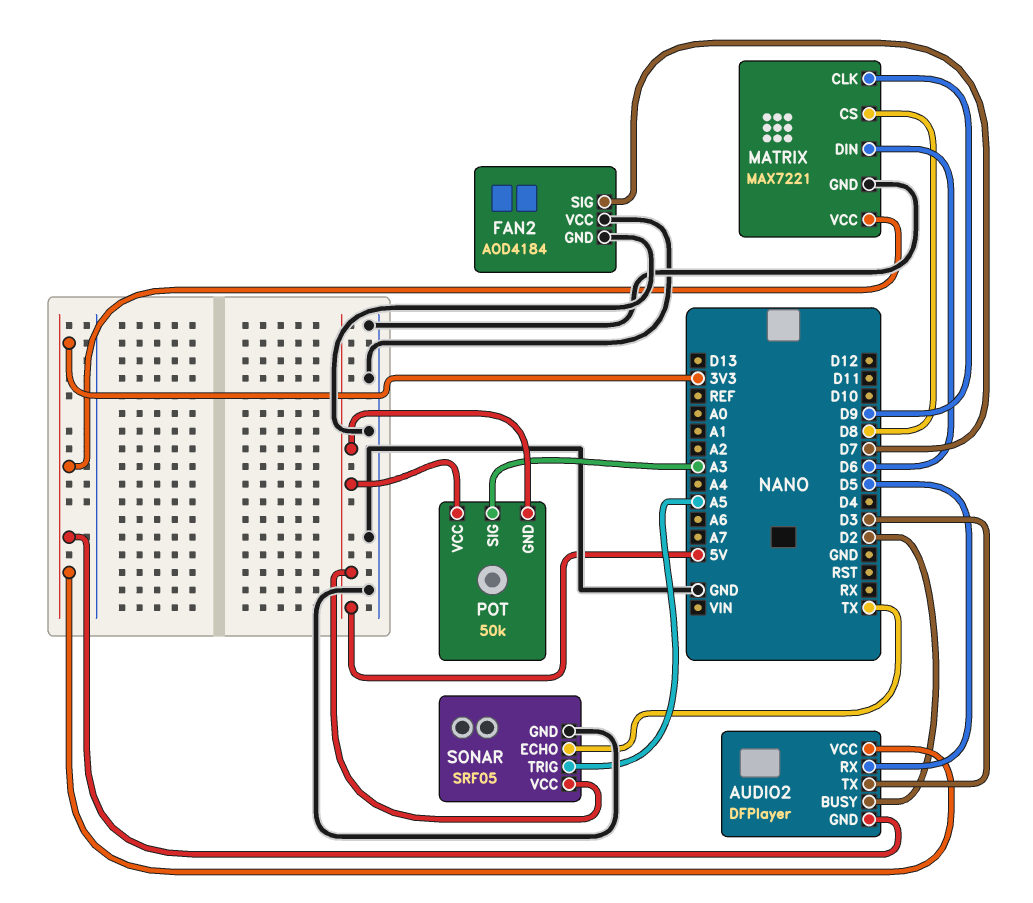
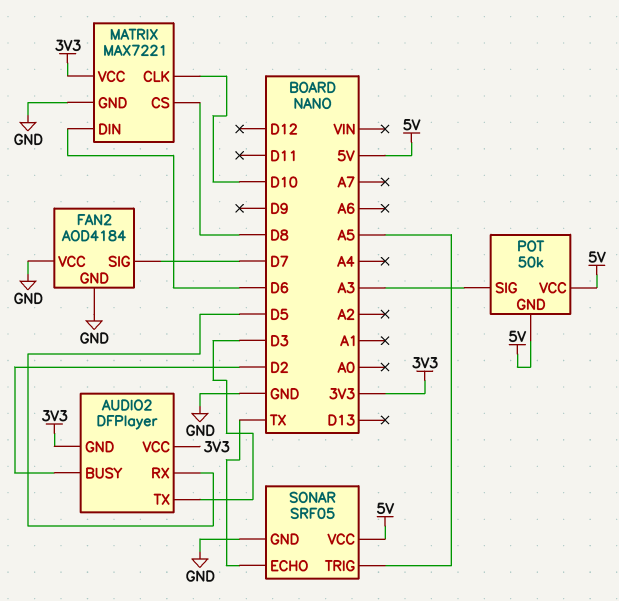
MATRIX pin CLK: D9 -> D10

